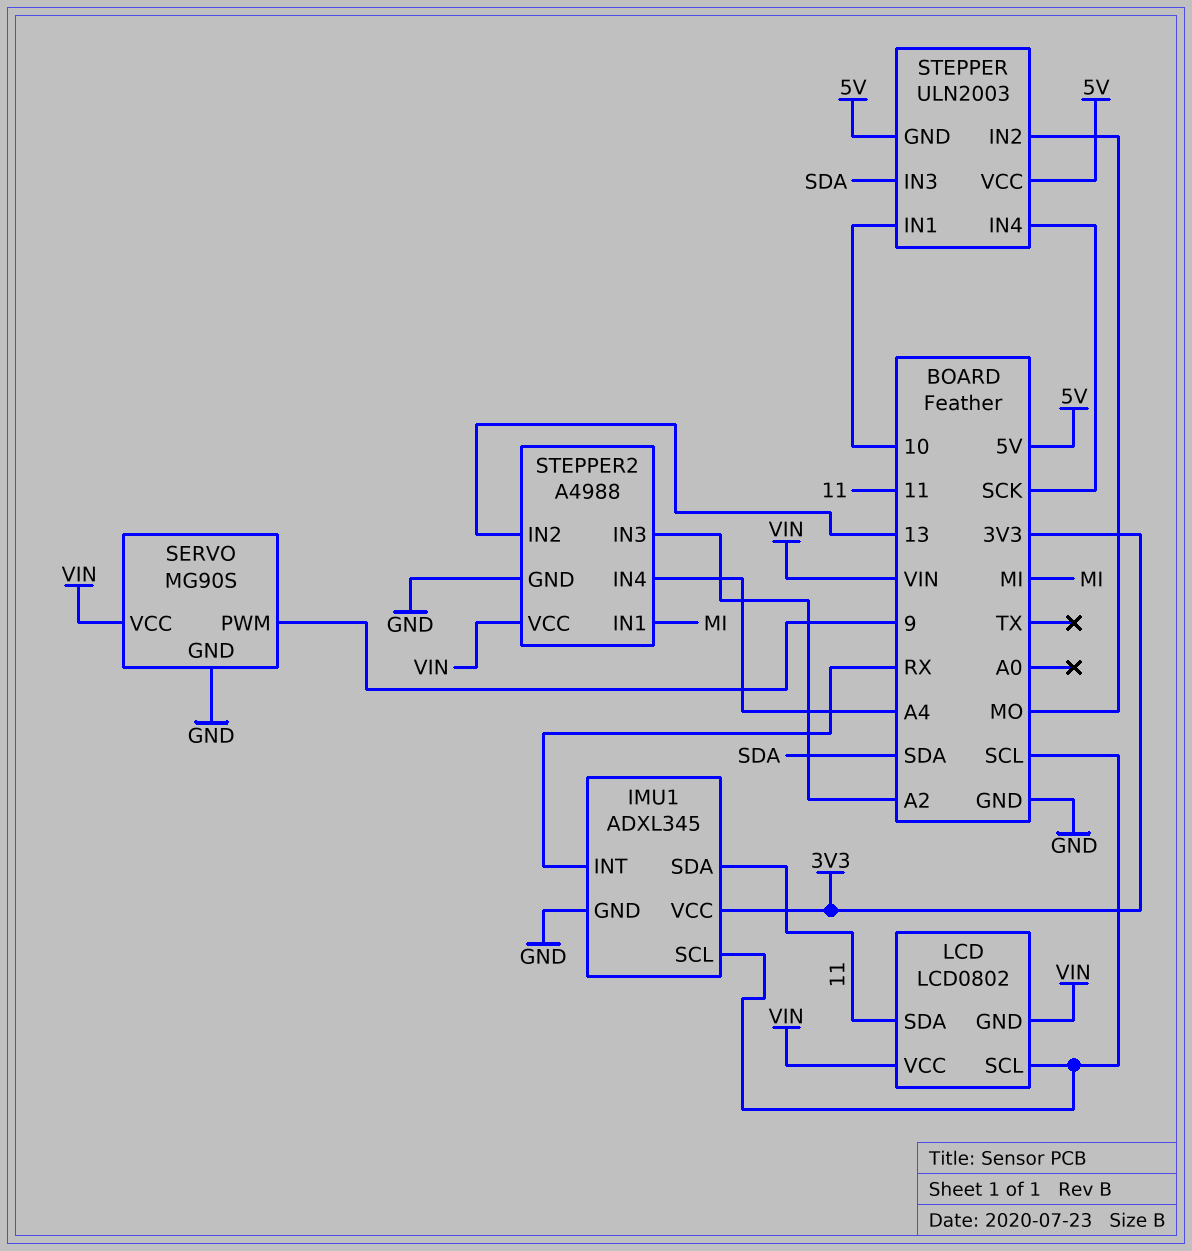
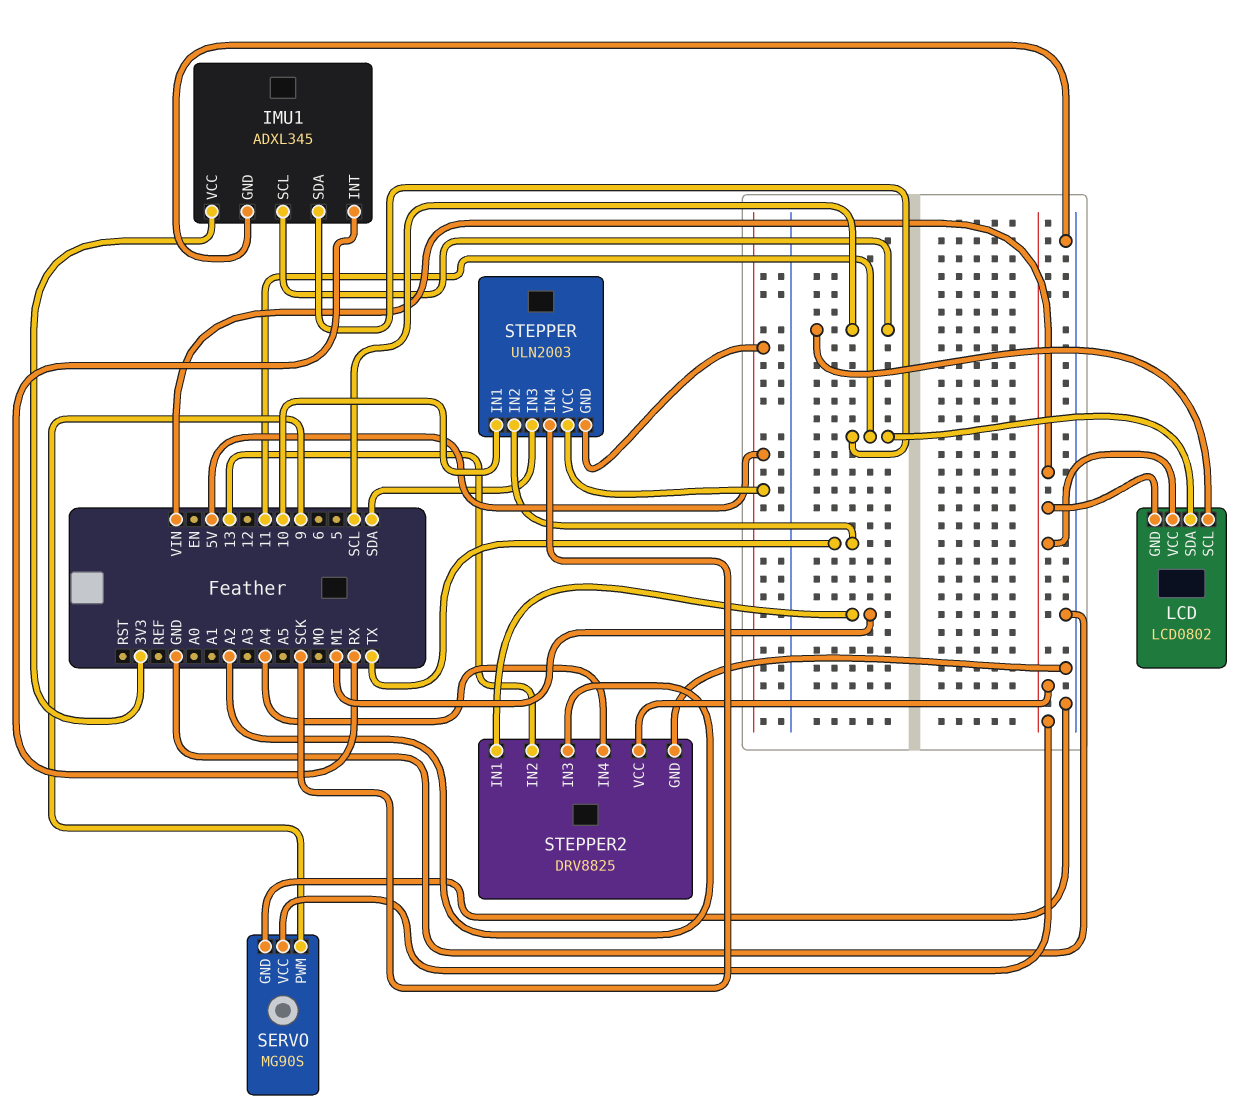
STEPPER pin IN2: MO -> TX
STEPPER2: A4988 -> DRV8825

